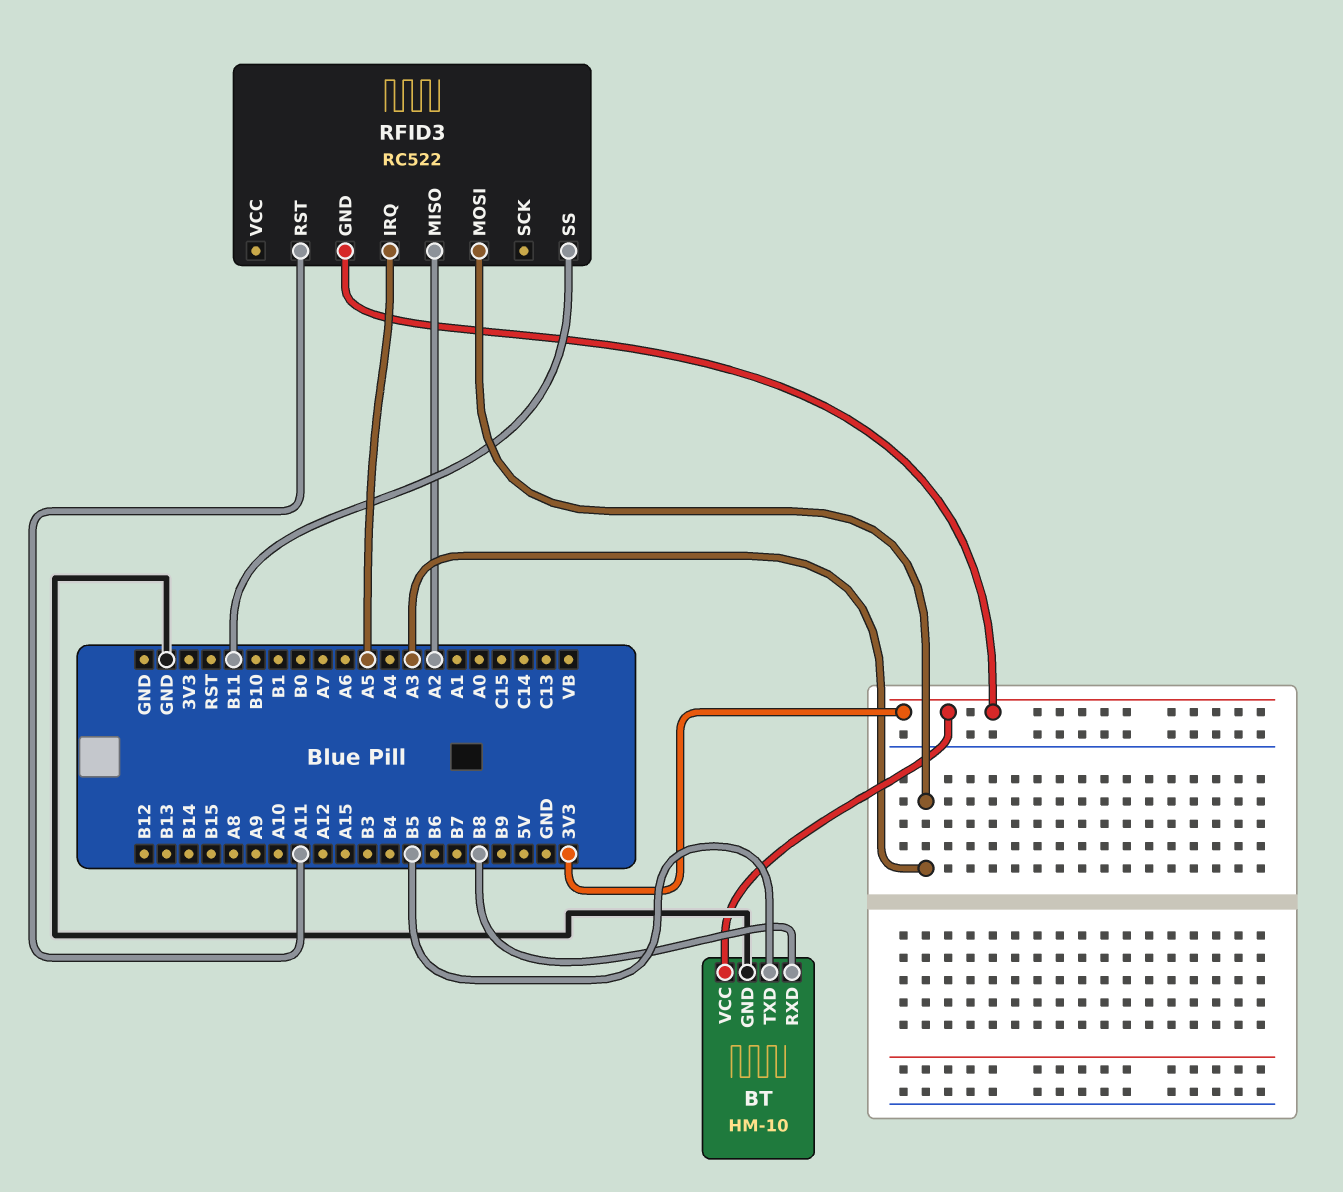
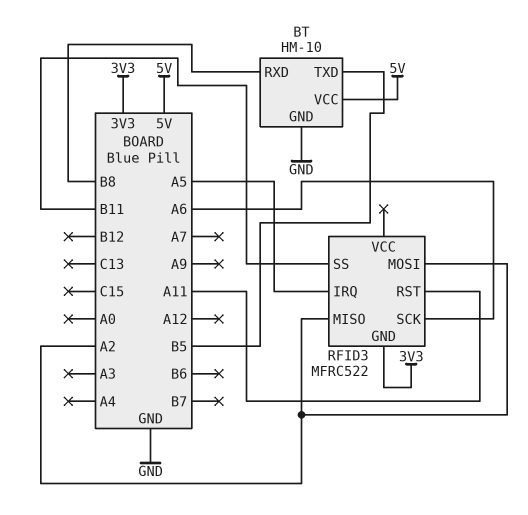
BT pin VCC: 3V3 -> 5V
RFID3: RC522 -> MFRC522
RFID3 pin MOSI: A3 -> A2
RFID3 pin SCK: none -> A6

